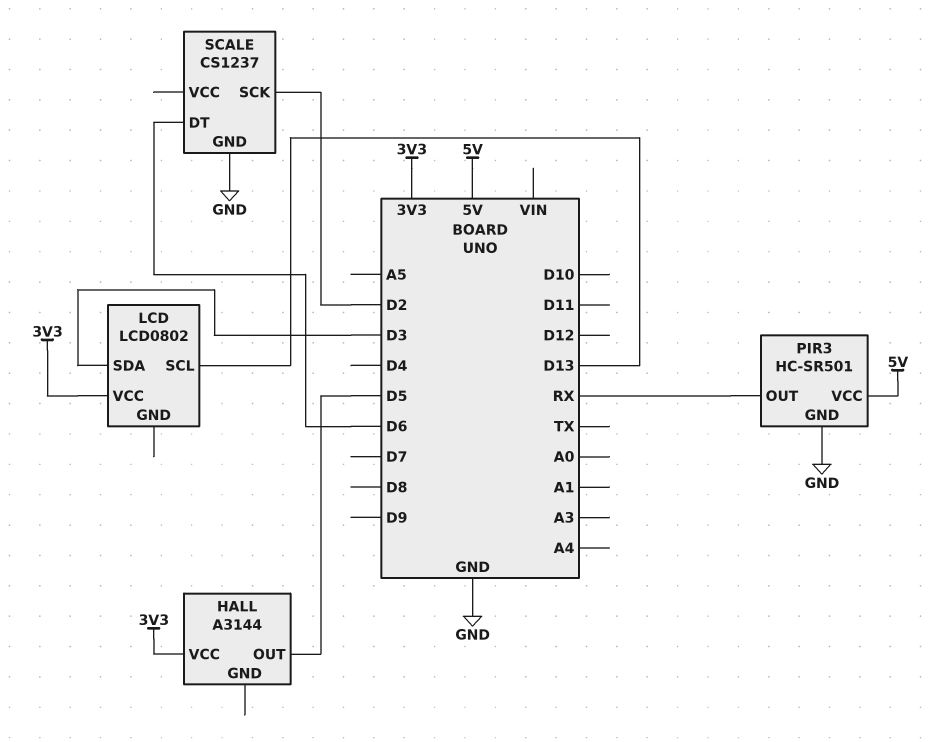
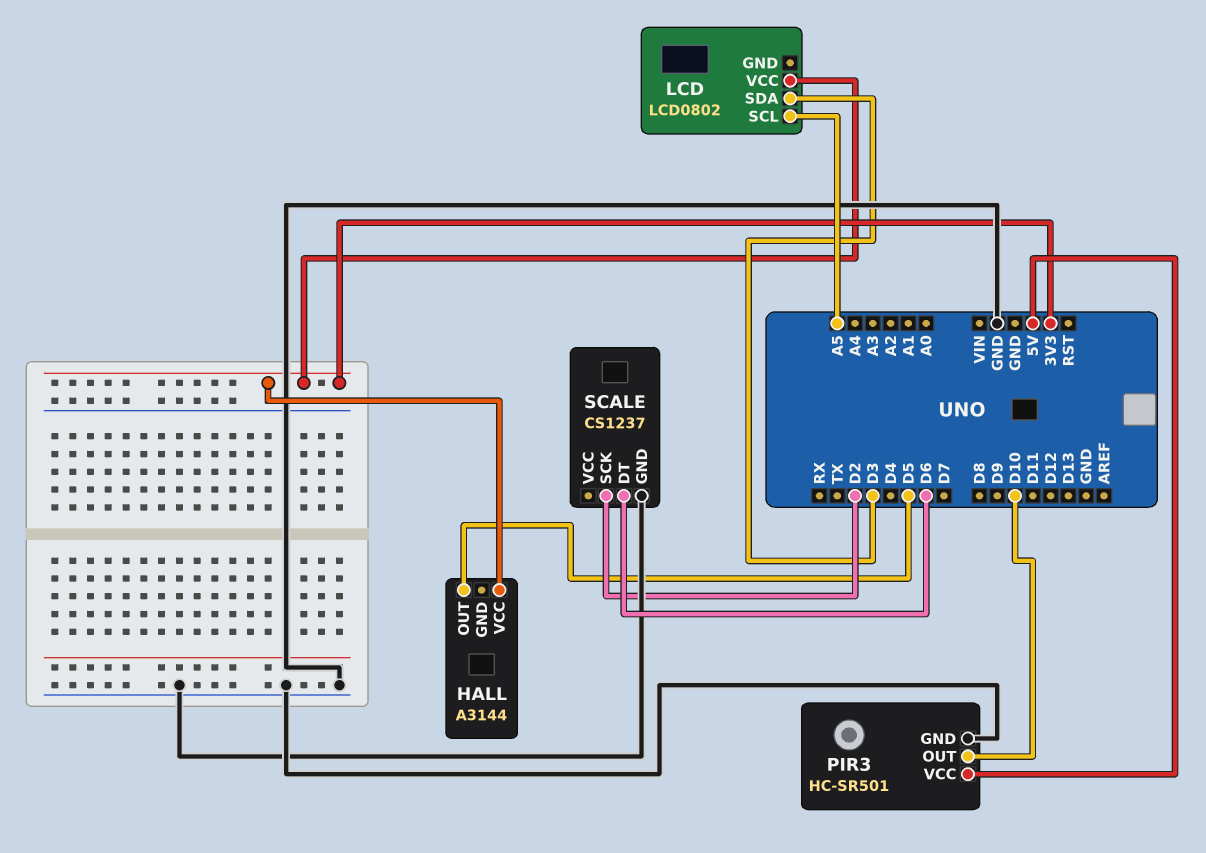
LCD pin SCL: D13 -> A5
PIR3 pin OUT: RX -> D10

